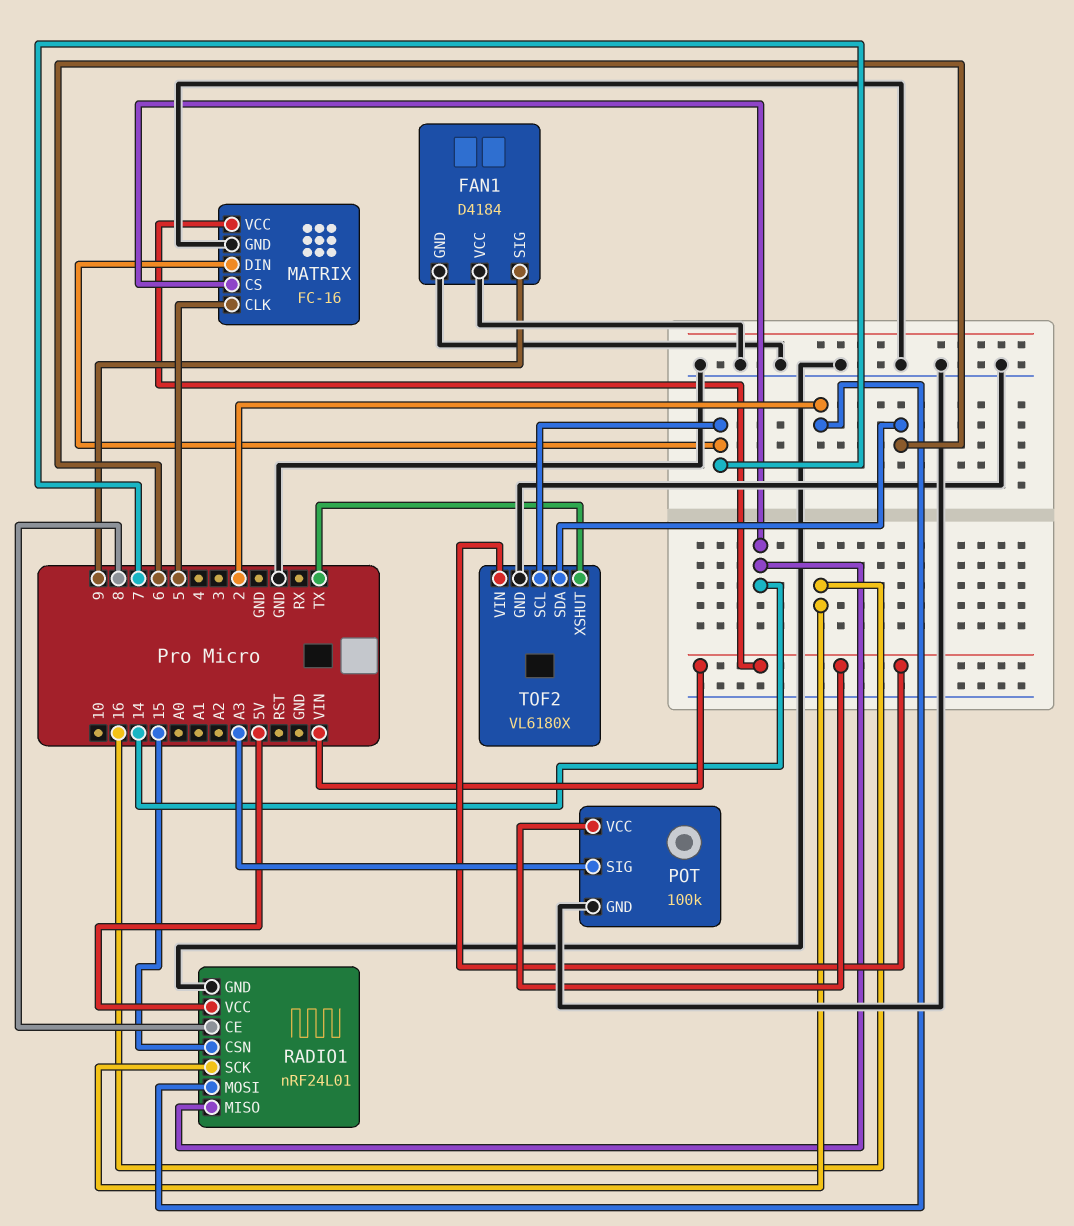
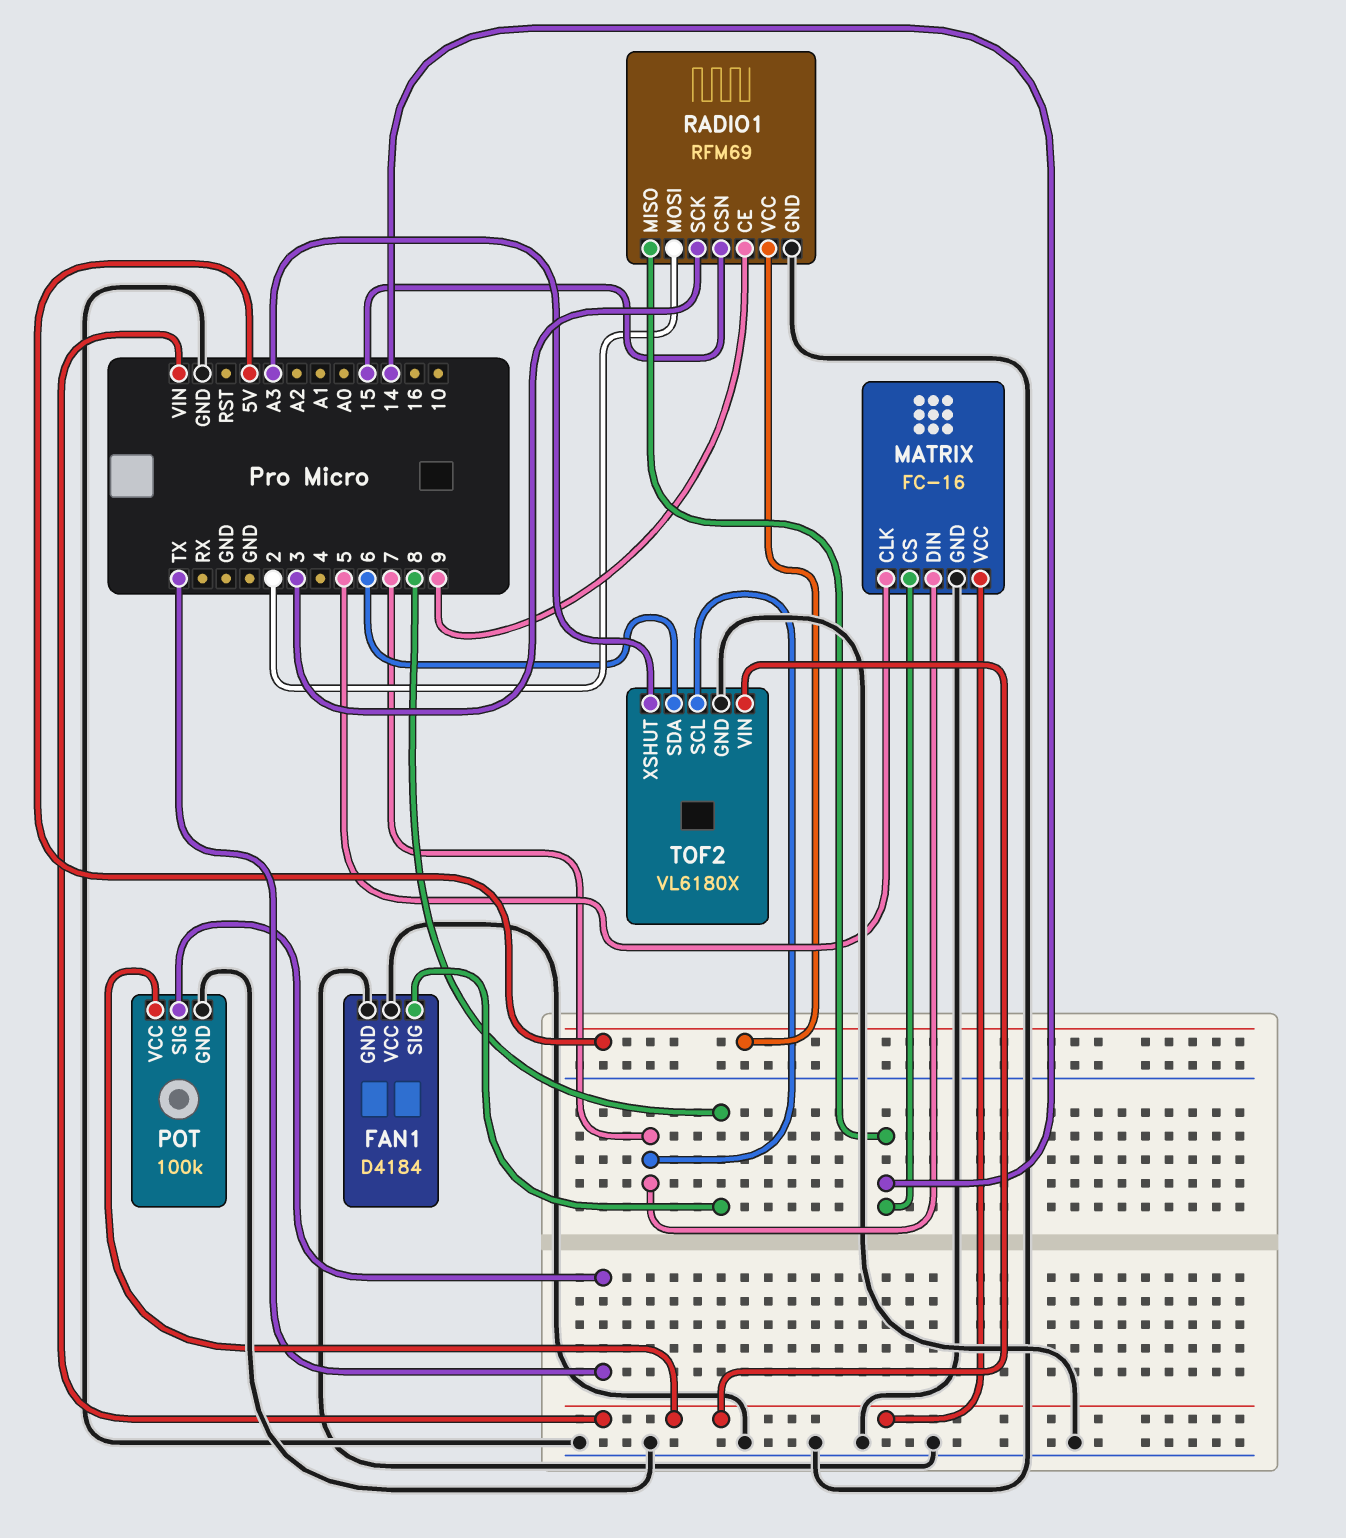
FAN1 pin SIG: 9 -> 8
POT pin SIG: A3 -> TX
RADIO1: nRF24L01 -> RFM69
RADIO1 pin CE: 8 -> 9
RADIO1 pin SCK: 16 -> 3
TOF2 pin XSHUT: TX -> A3

